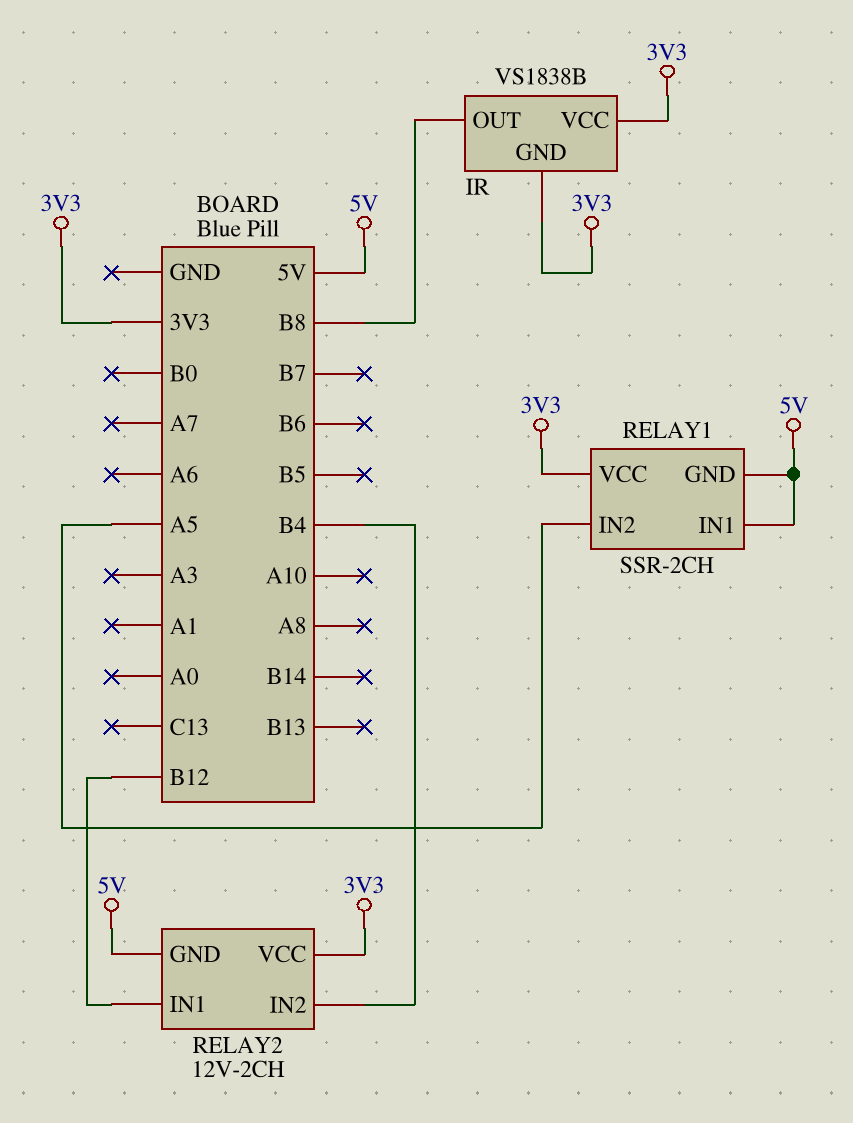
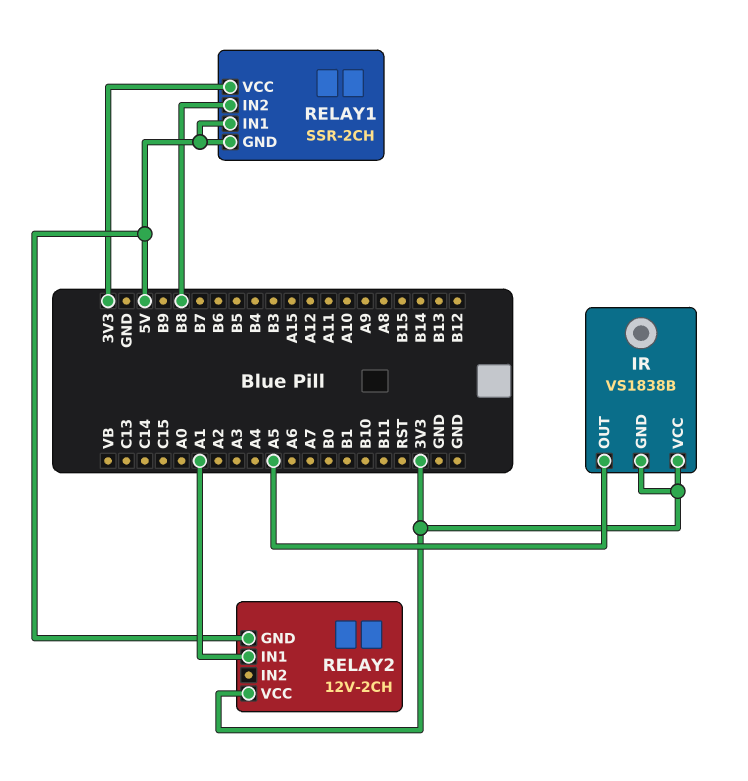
IR pin OUT: B8 -> A5
RELAY1 pin IN2: A5 -> B8
RELAY2 pin IN1: B12 -> A1
RELAY2 pin IN2: B4 -> none

